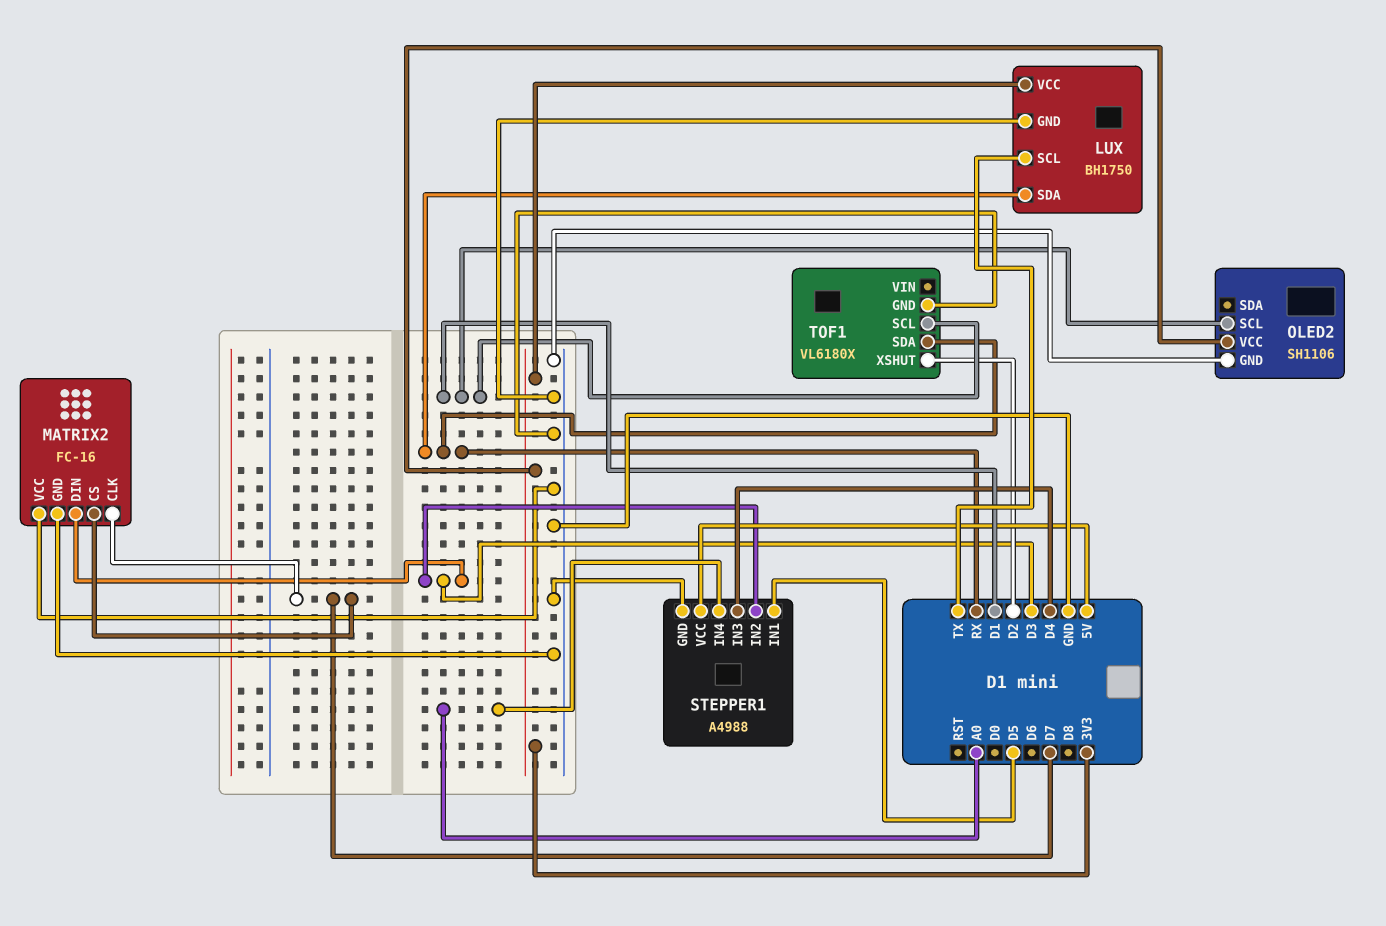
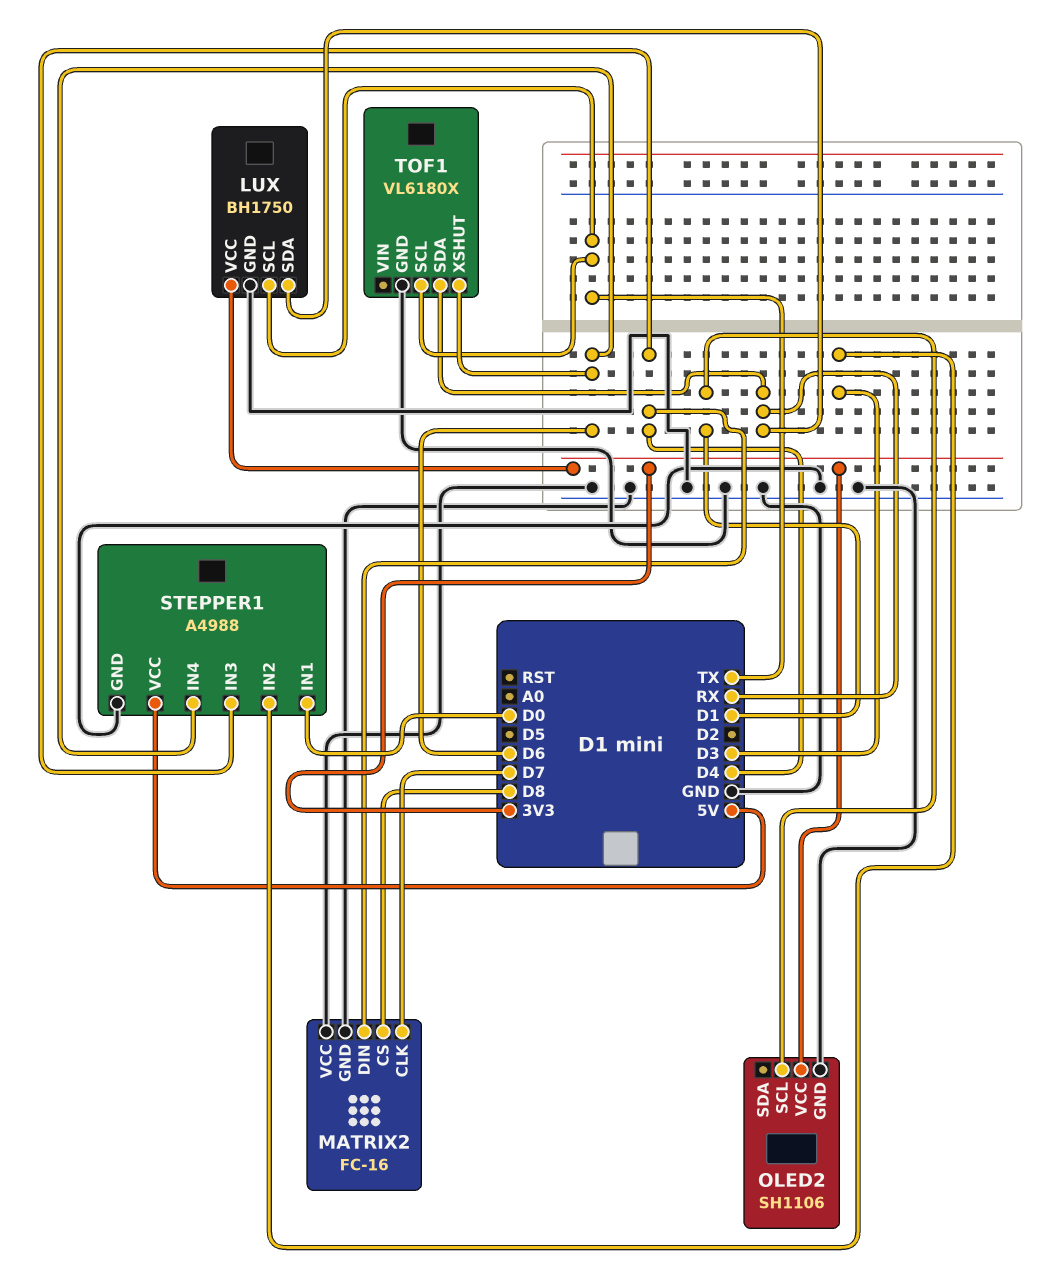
MATRIX2 pin CS: D7 -> D8
MATRIX2 pin DIN: D3 -> D4
STEPPER1 pin IN1: D5 -> D0
STEPPER1 pin IN4: A0 -> D6
TOF1 pin SCL: D1 -> TX
TOF1 pin XSHUT: D2 -> D6

